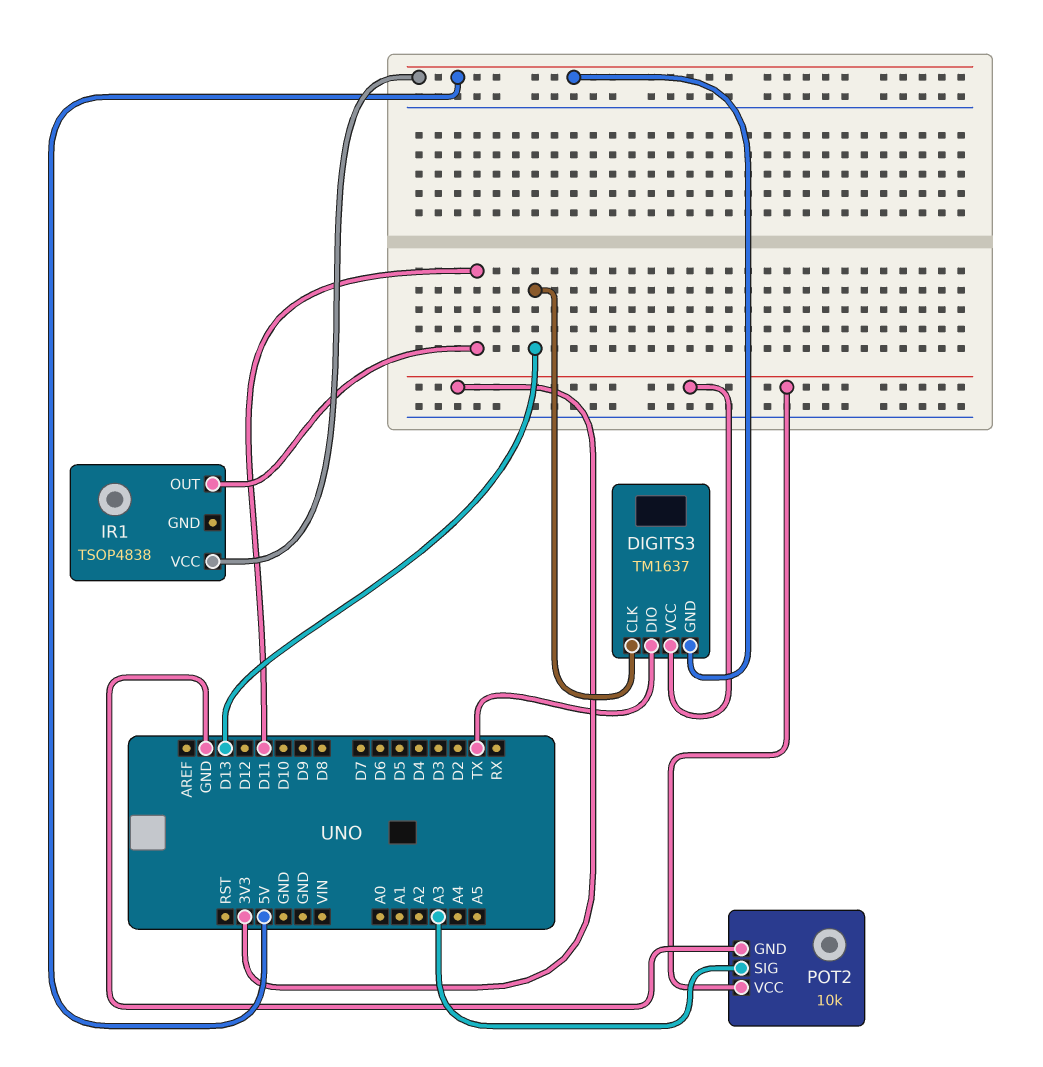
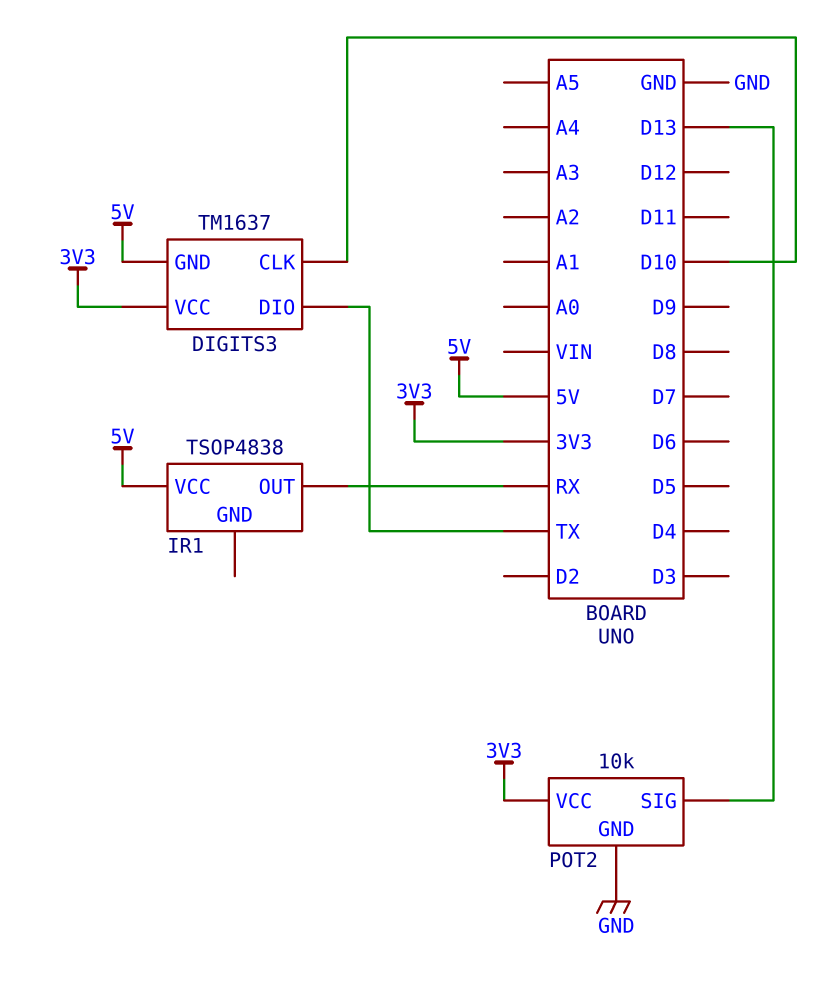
DIGITS3 pin CLK: D13 -> D10
IR1 pin OUT: D11 -> RX
POT2 pin SIG: A3 -> D13

